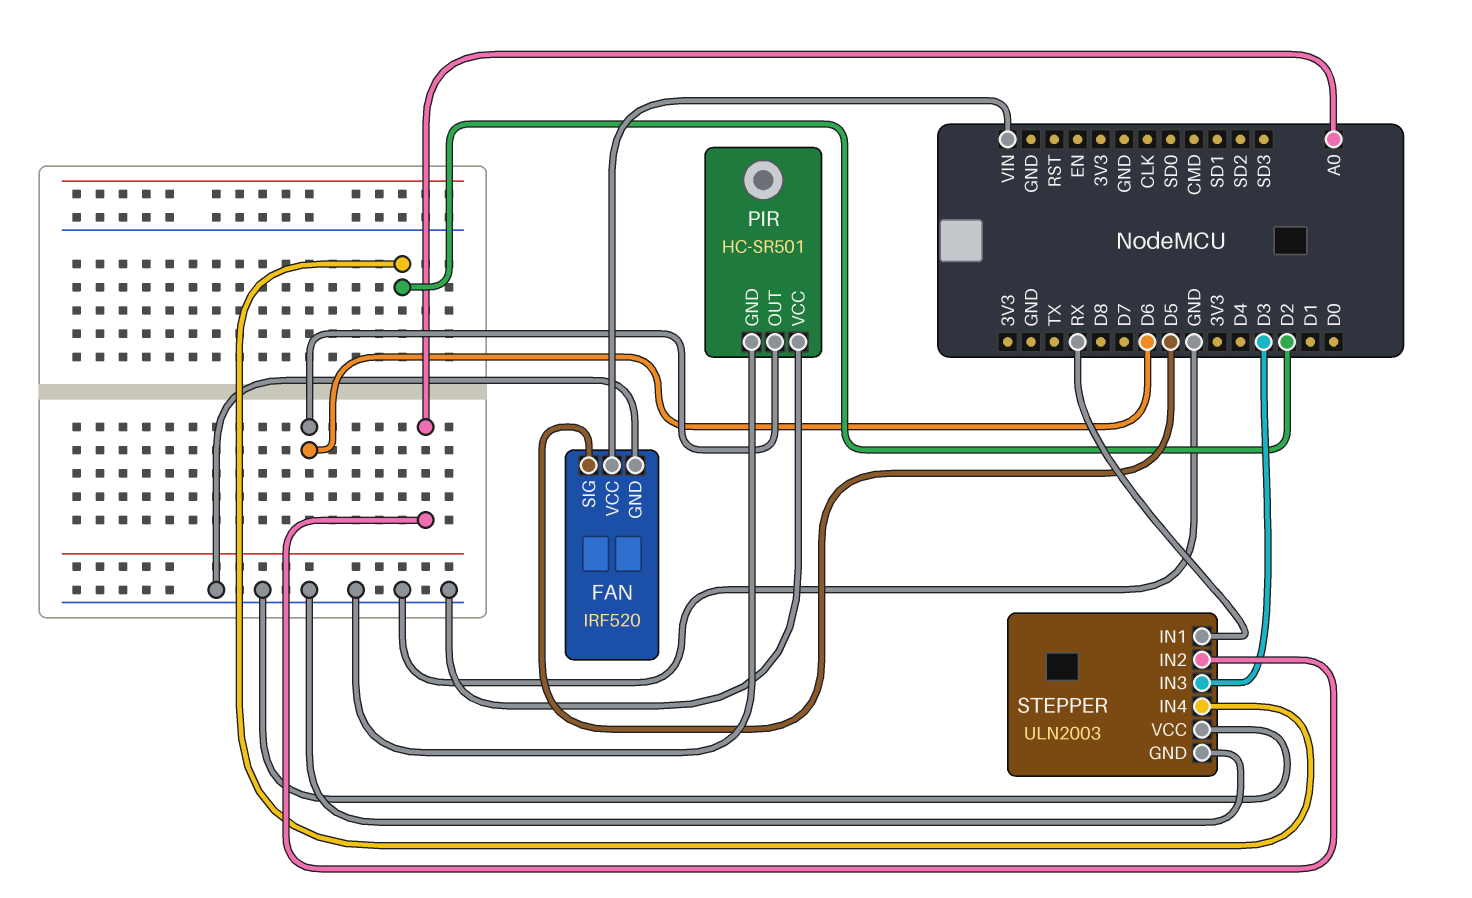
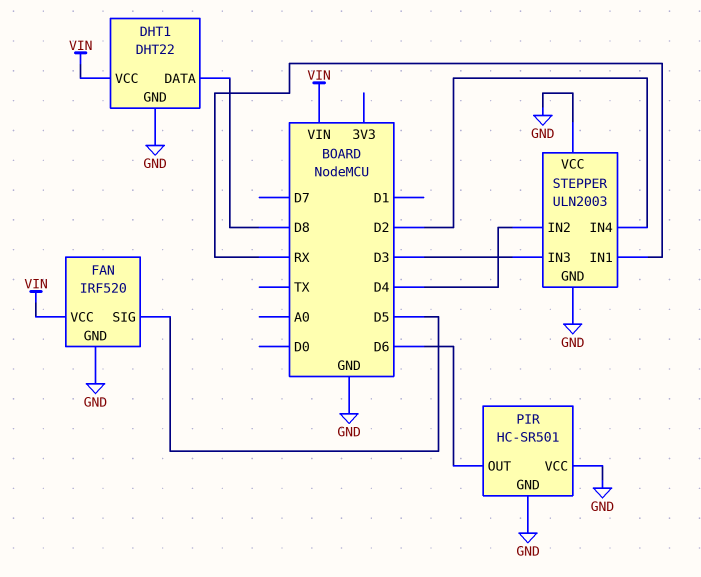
DHT1: none -> DHT22
DHT1 pin DATA: none -> D8
DHT1 pin GND: none -> GND
DHT1 pin VCC: none -> VIN
STEPPER pin IN2: A0 -> D4

